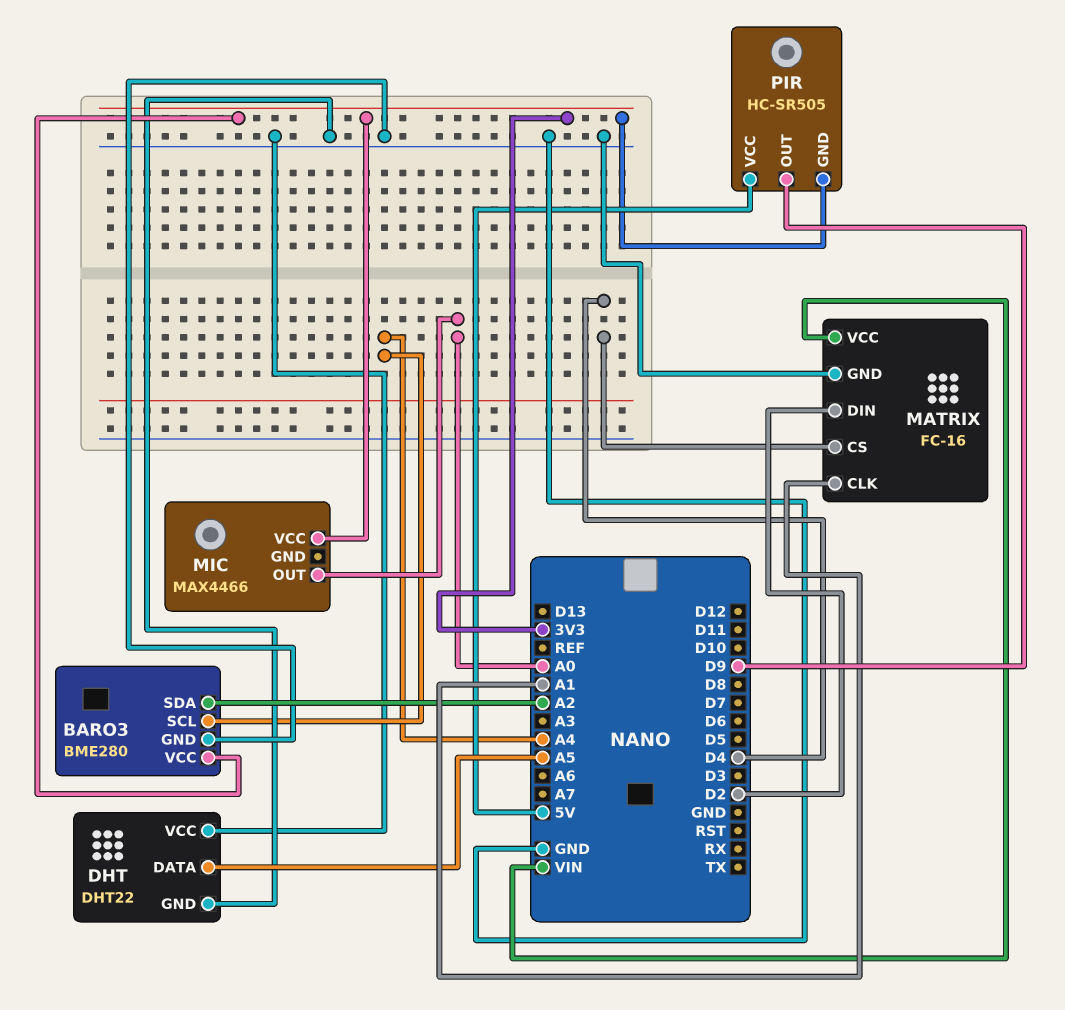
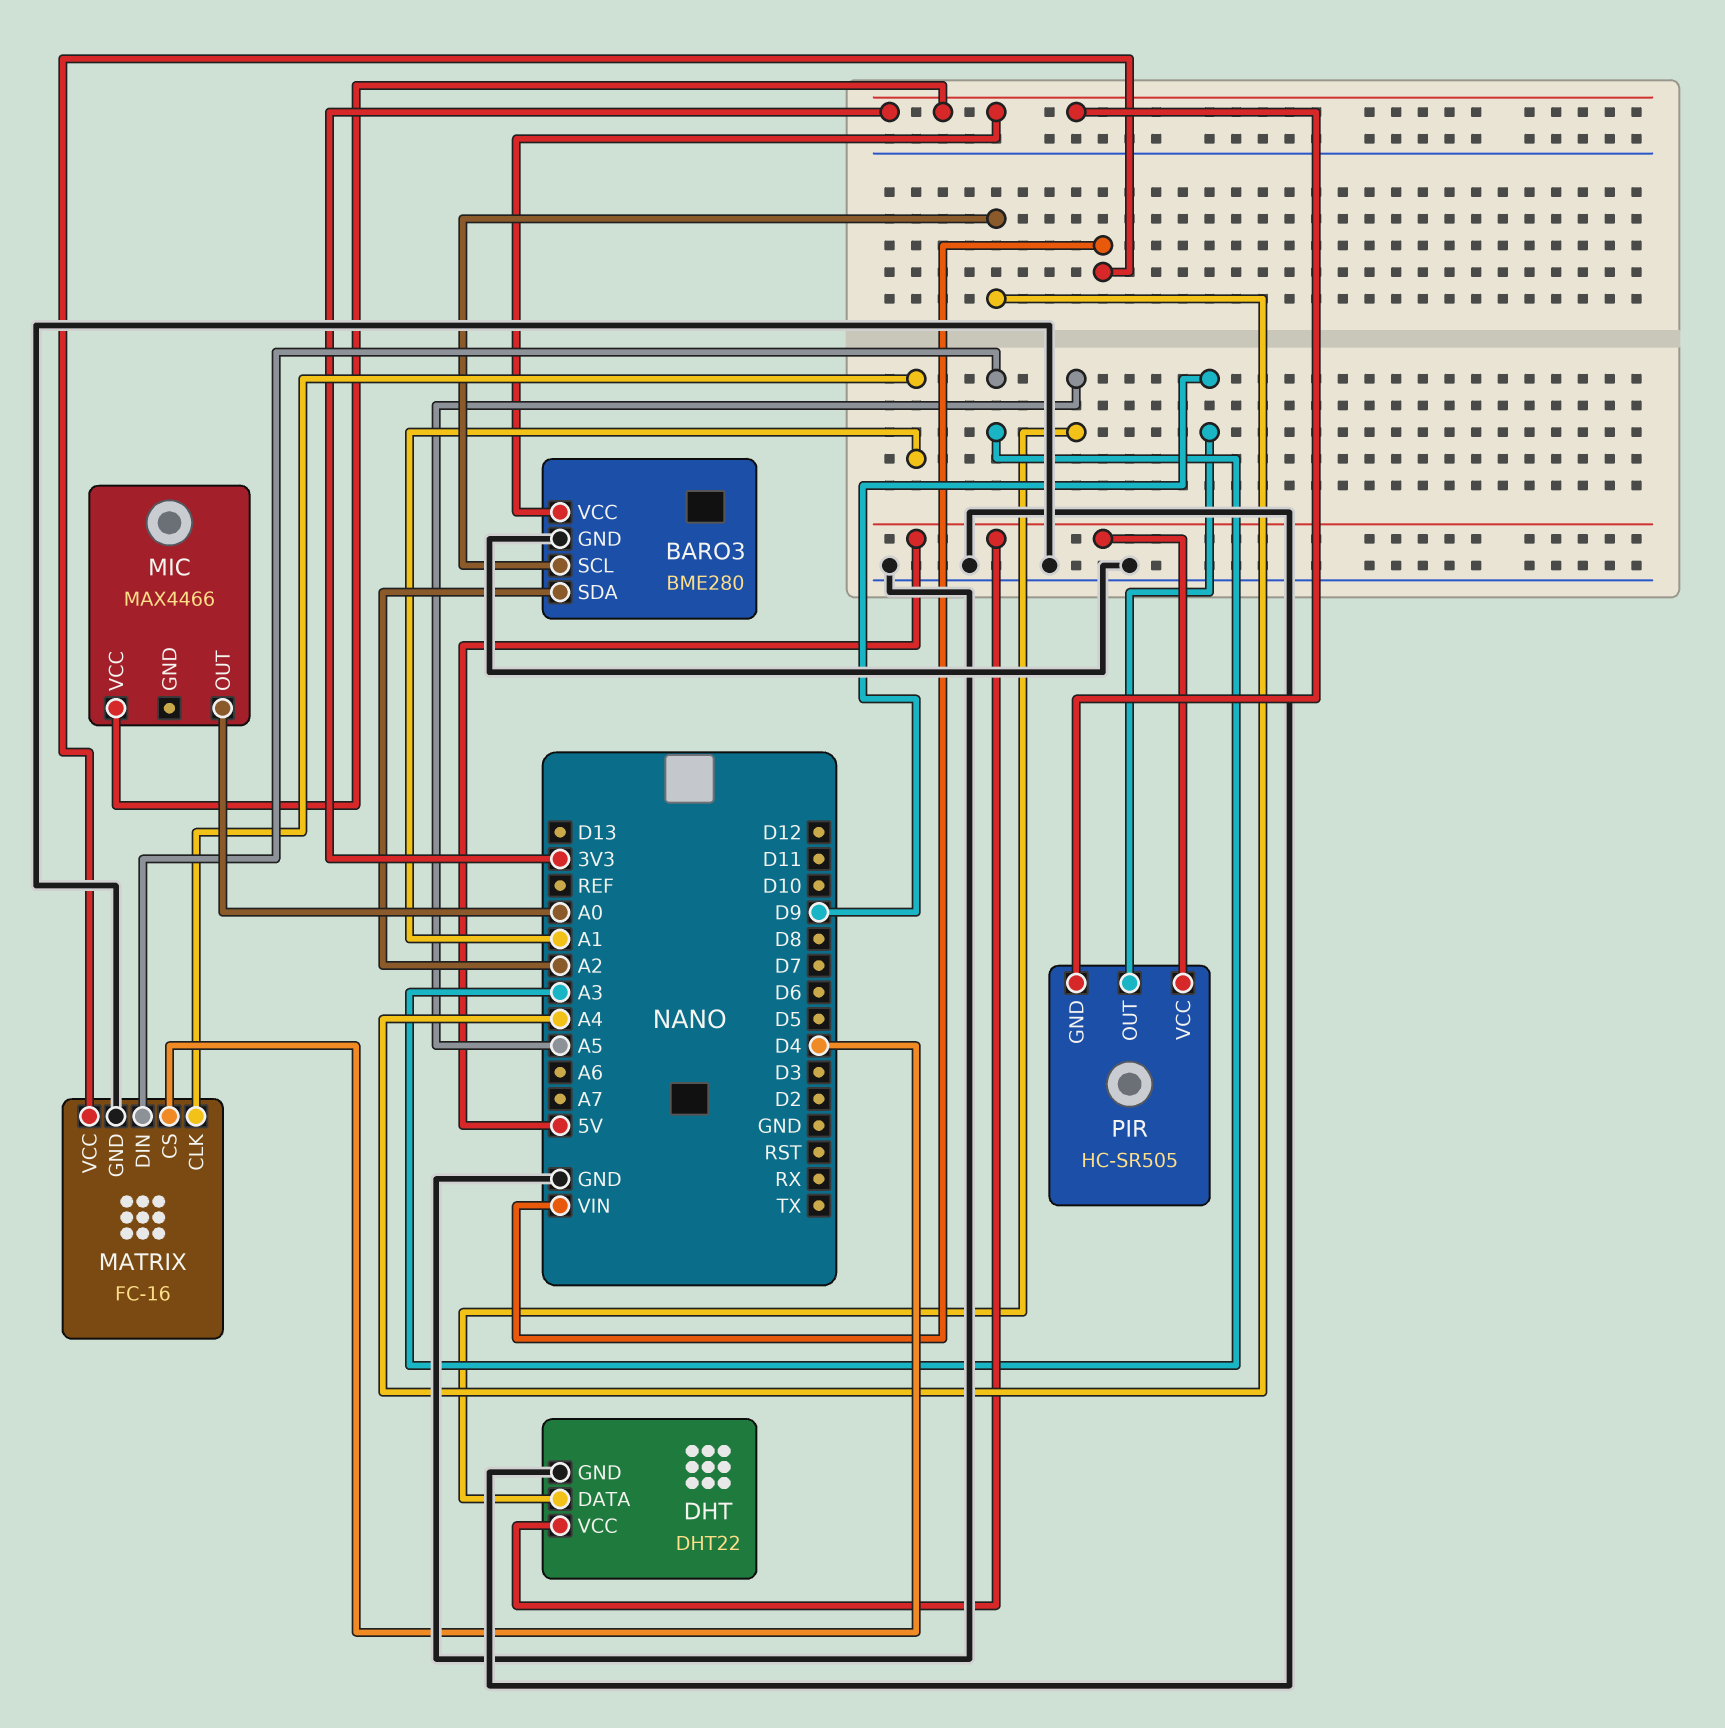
DHT pin VCC: GND -> 5V
MATRIX pin DIN: D2 -> A3

